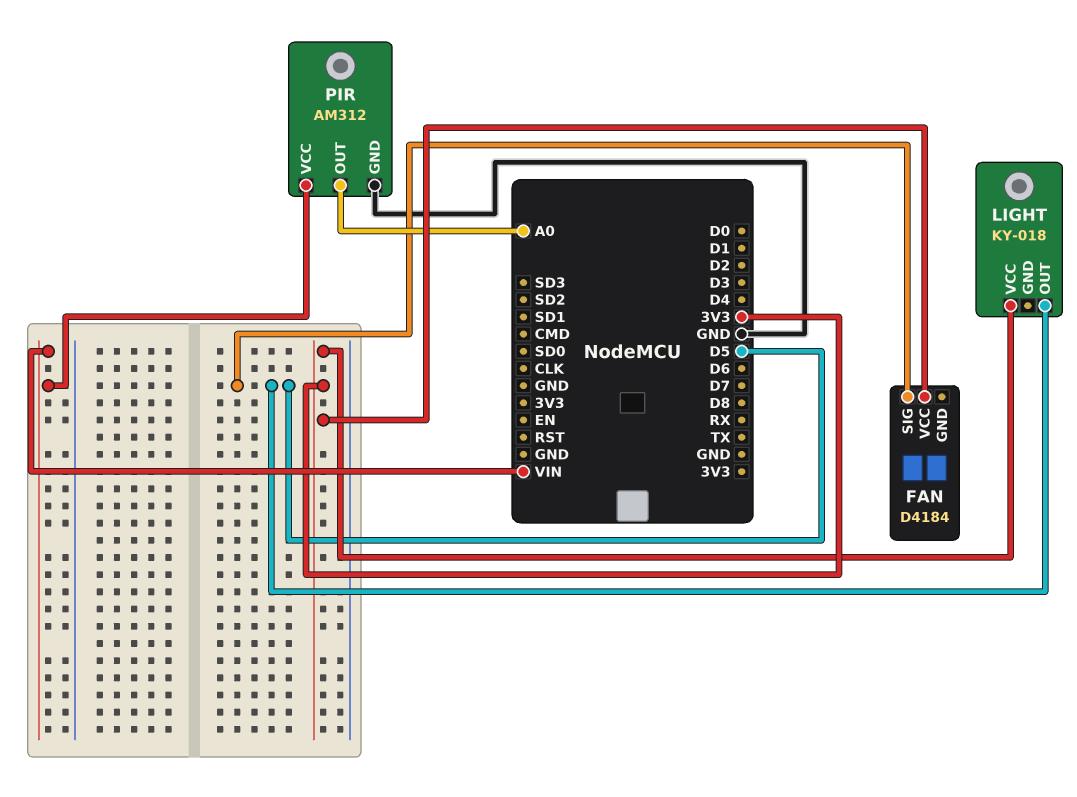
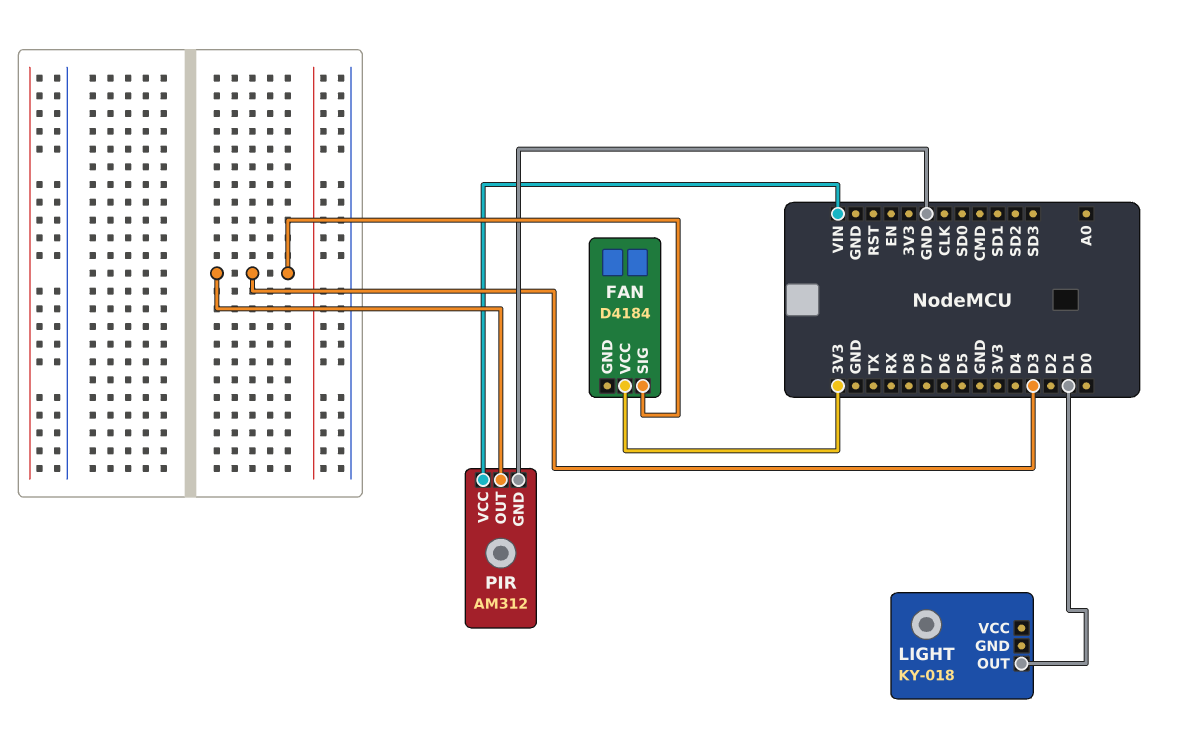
FAN pin SIG: D5 -> D3
LIGHT pin OUT: D5 -> D1
LIGHT pin VCC: 3V3 -> none
PIR pin OUT: A0 -> D3

